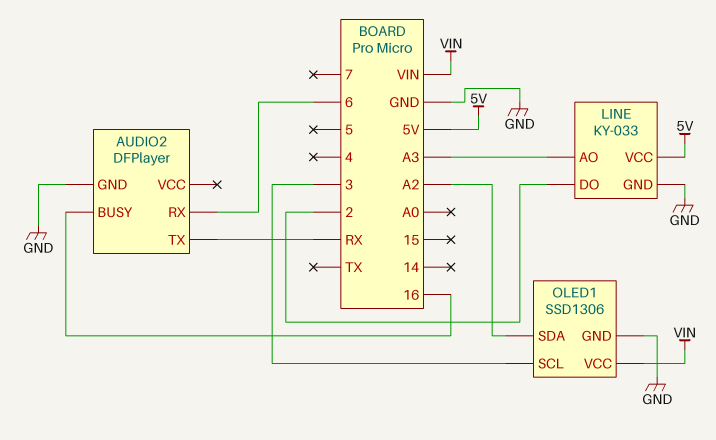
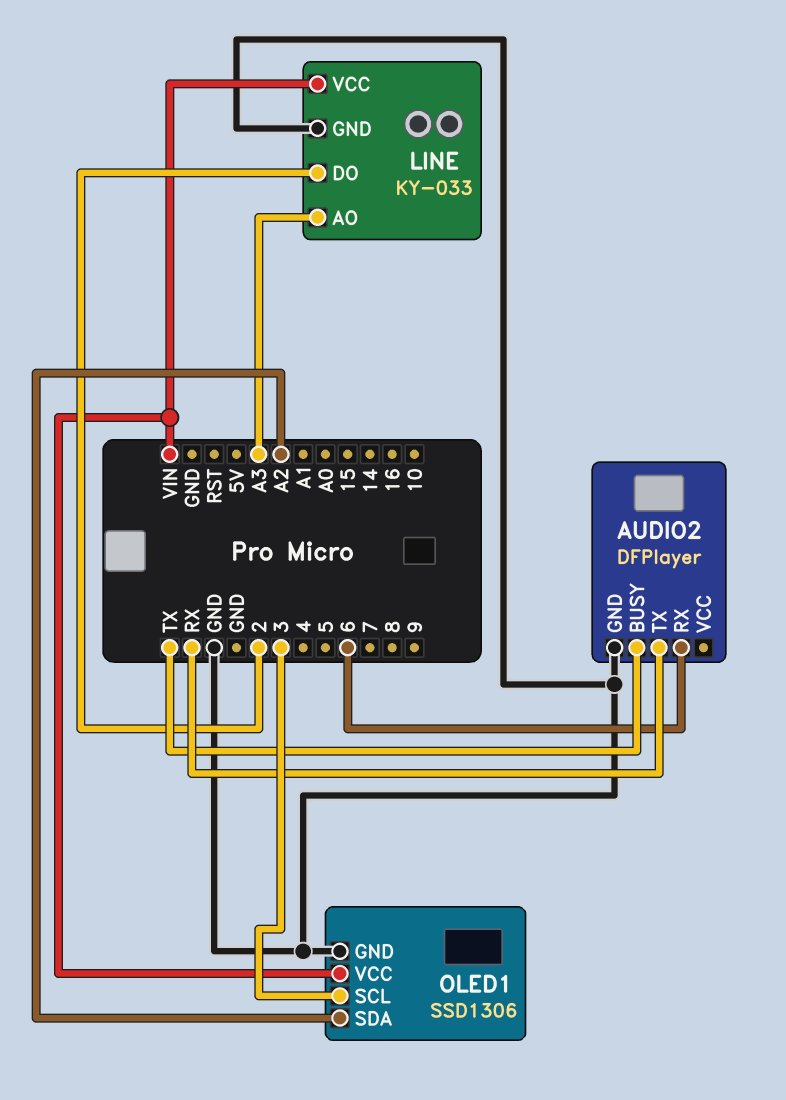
AUDIO2 pin BUSY: 16 -> TX
LINE pin VCC: 5V -> VIN

